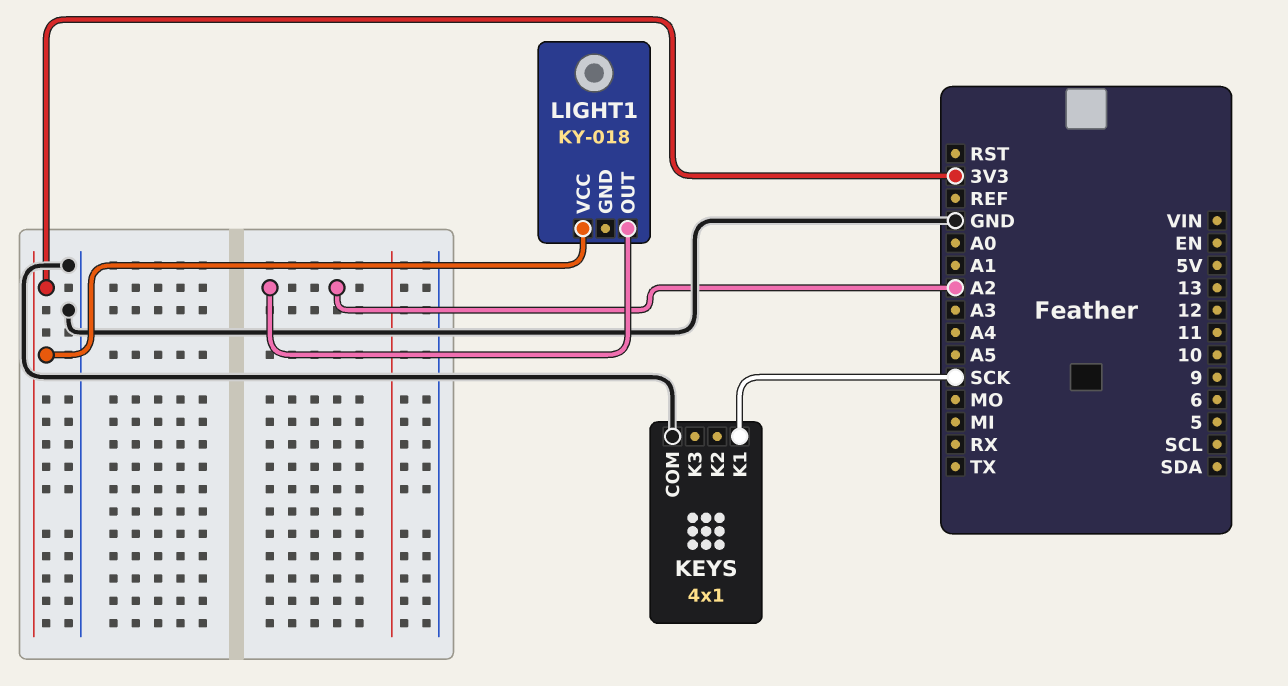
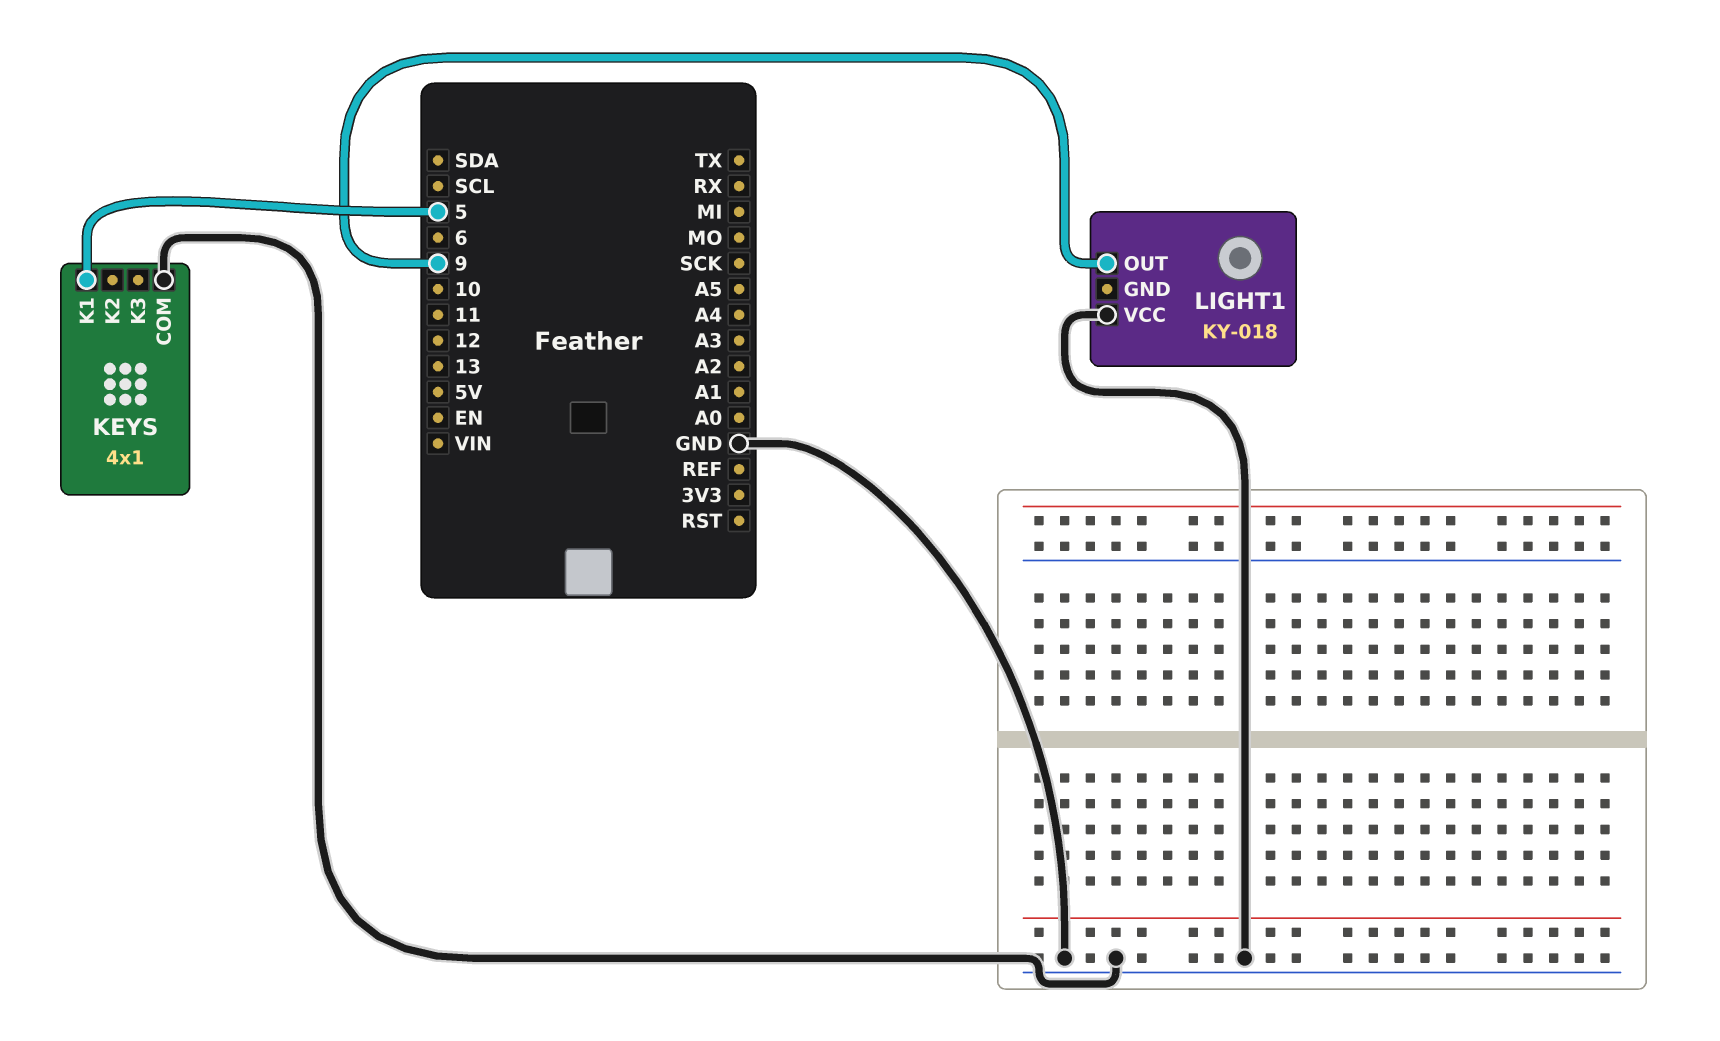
KEYS pin K1: SCK -> 5
LIGHT1 pin OUT: A2 -> 9
LIGHT1 pin VCC: 3V3 -> GND

